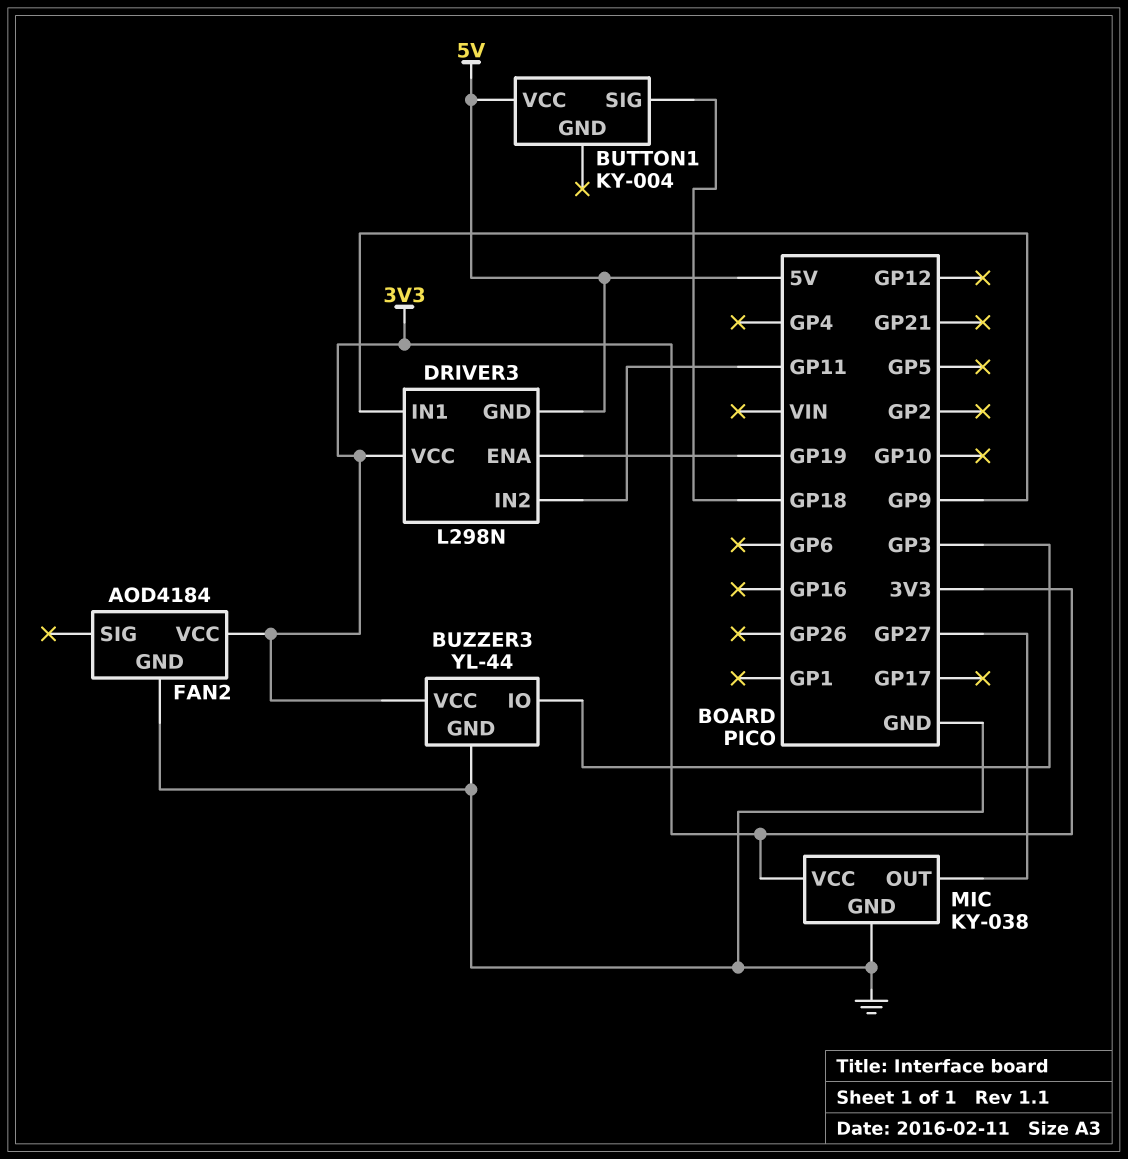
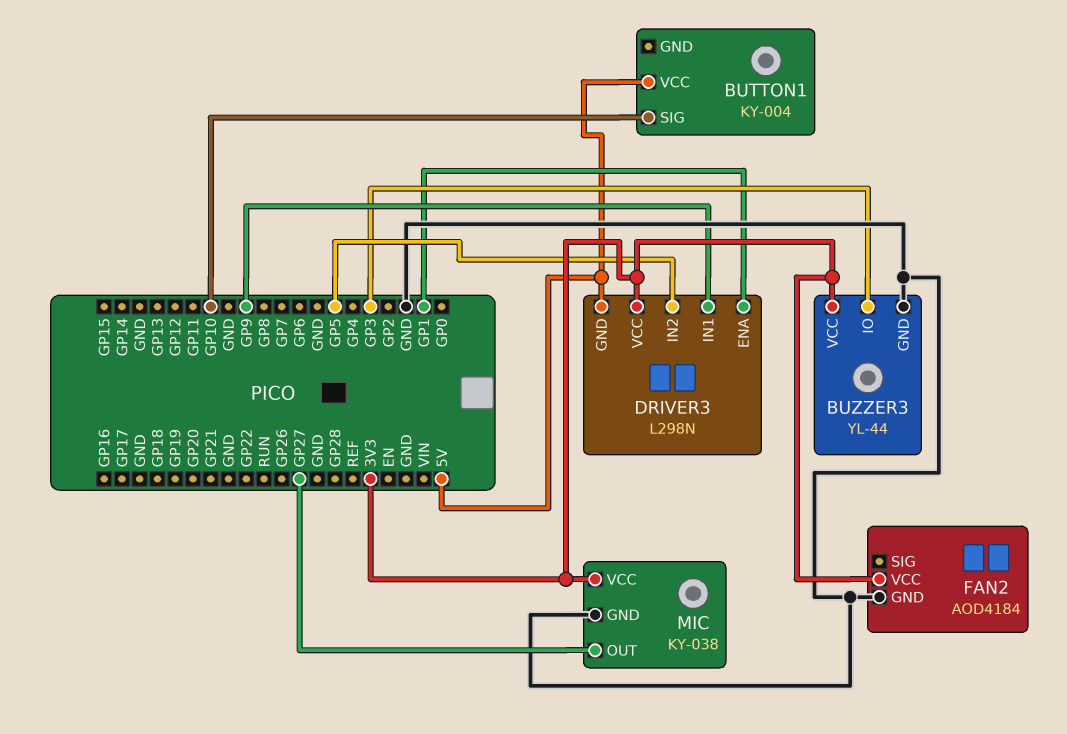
BUTTON1 pin SIG: GP18 -> GP10
DRIVER3 pin ENA: GP19 -> GP1
DRIVER3 pin IN2: GP11 -> GP5

